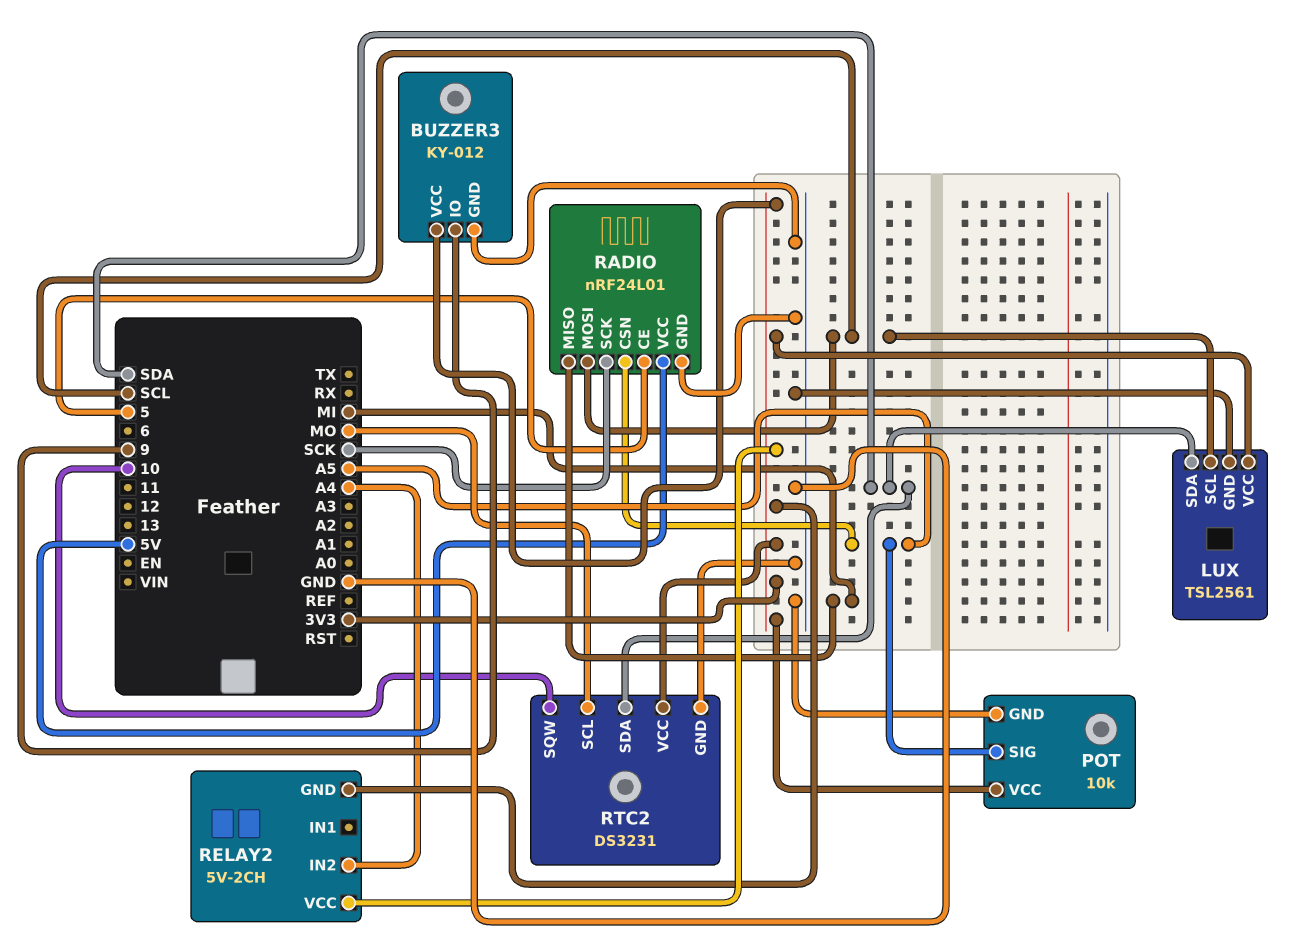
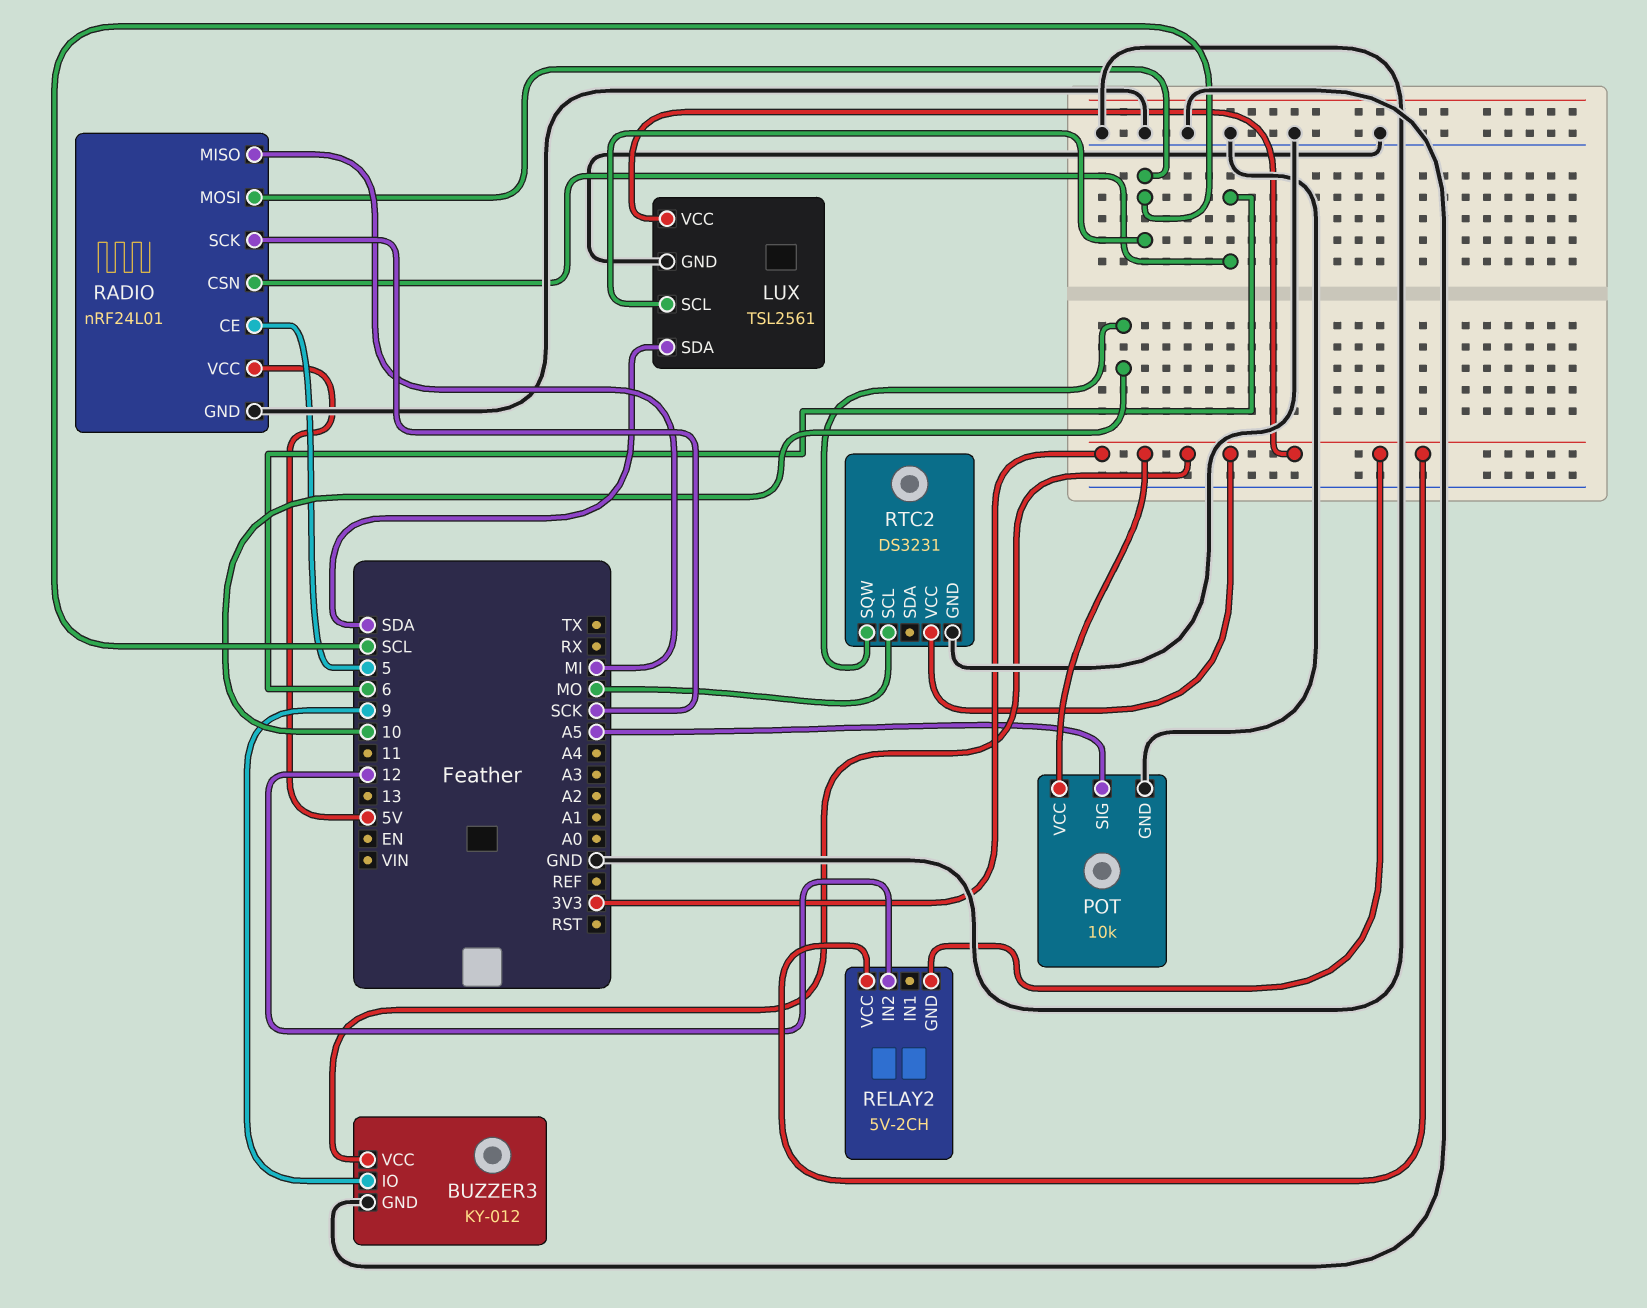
RADIO pin CSN: A5 -> 6
RELAY2 pin IN2: A4 -> 12
RTC2 pin SDA: SDA -> none

